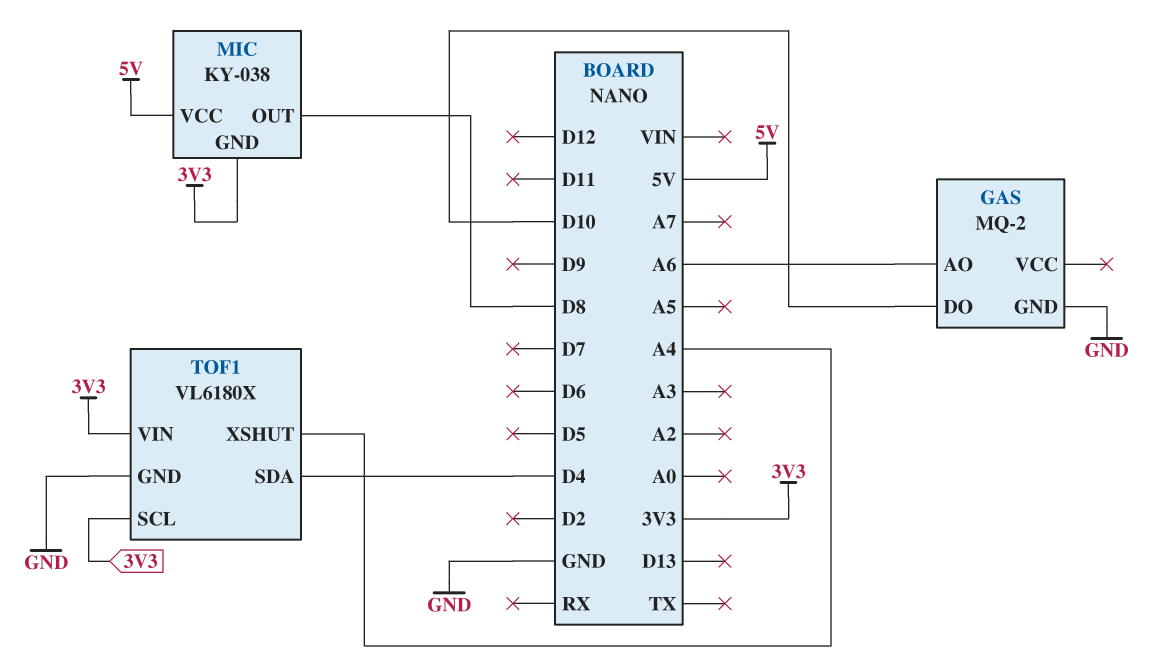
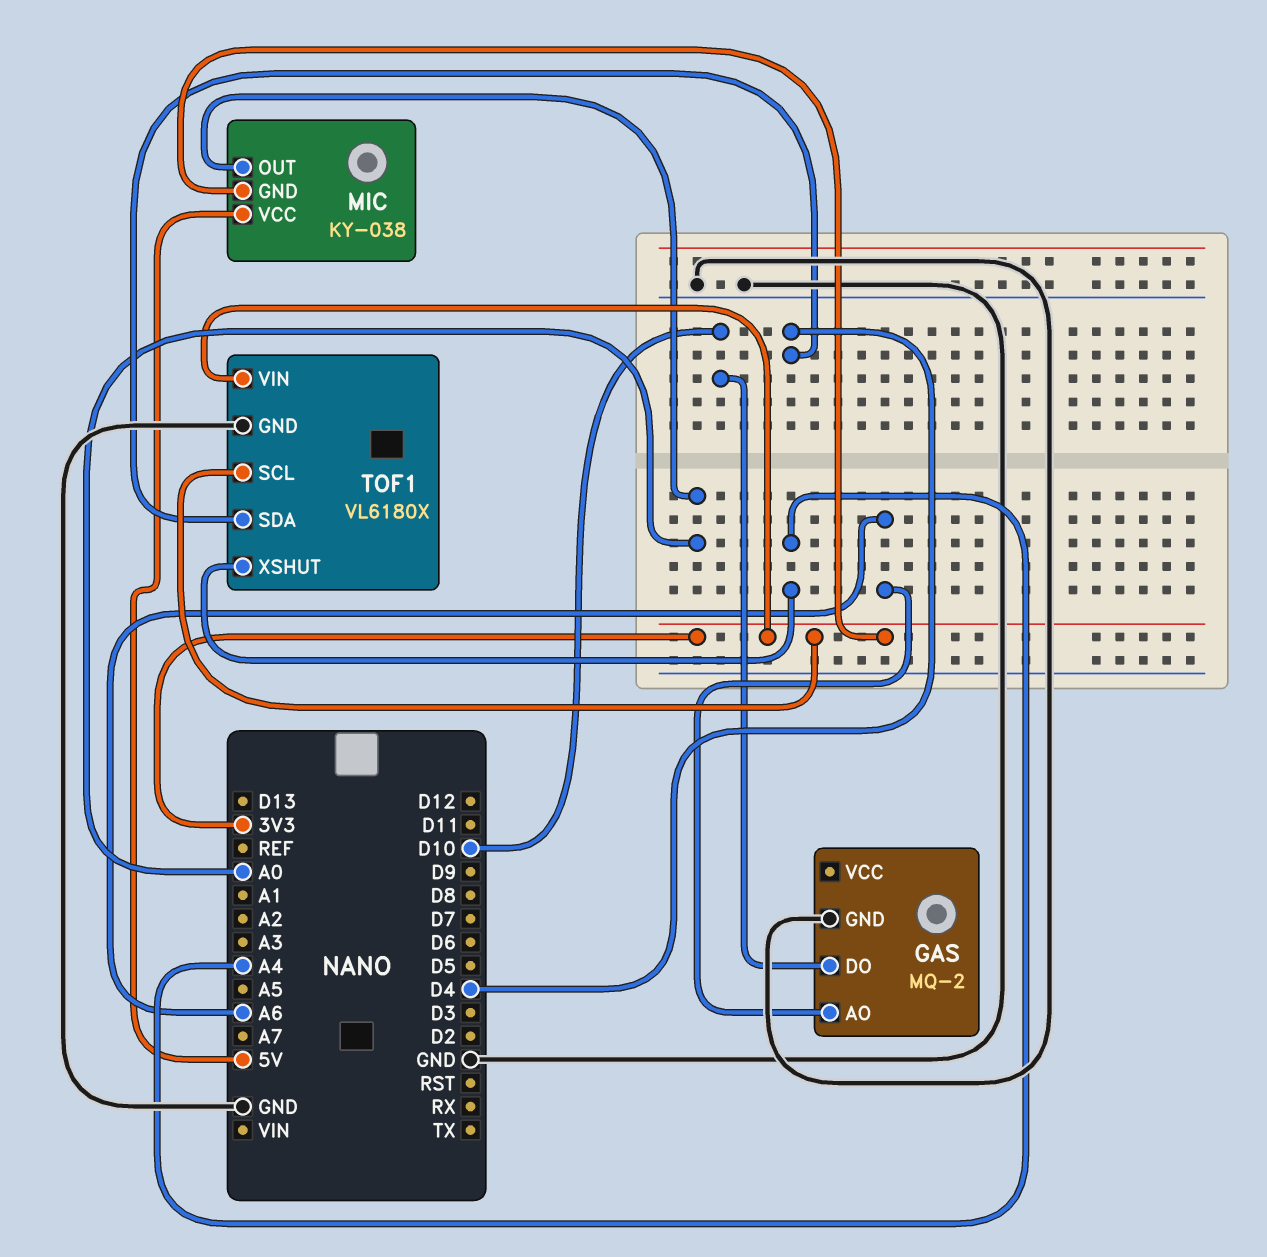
MIC pin OUT: D8 -> A0

